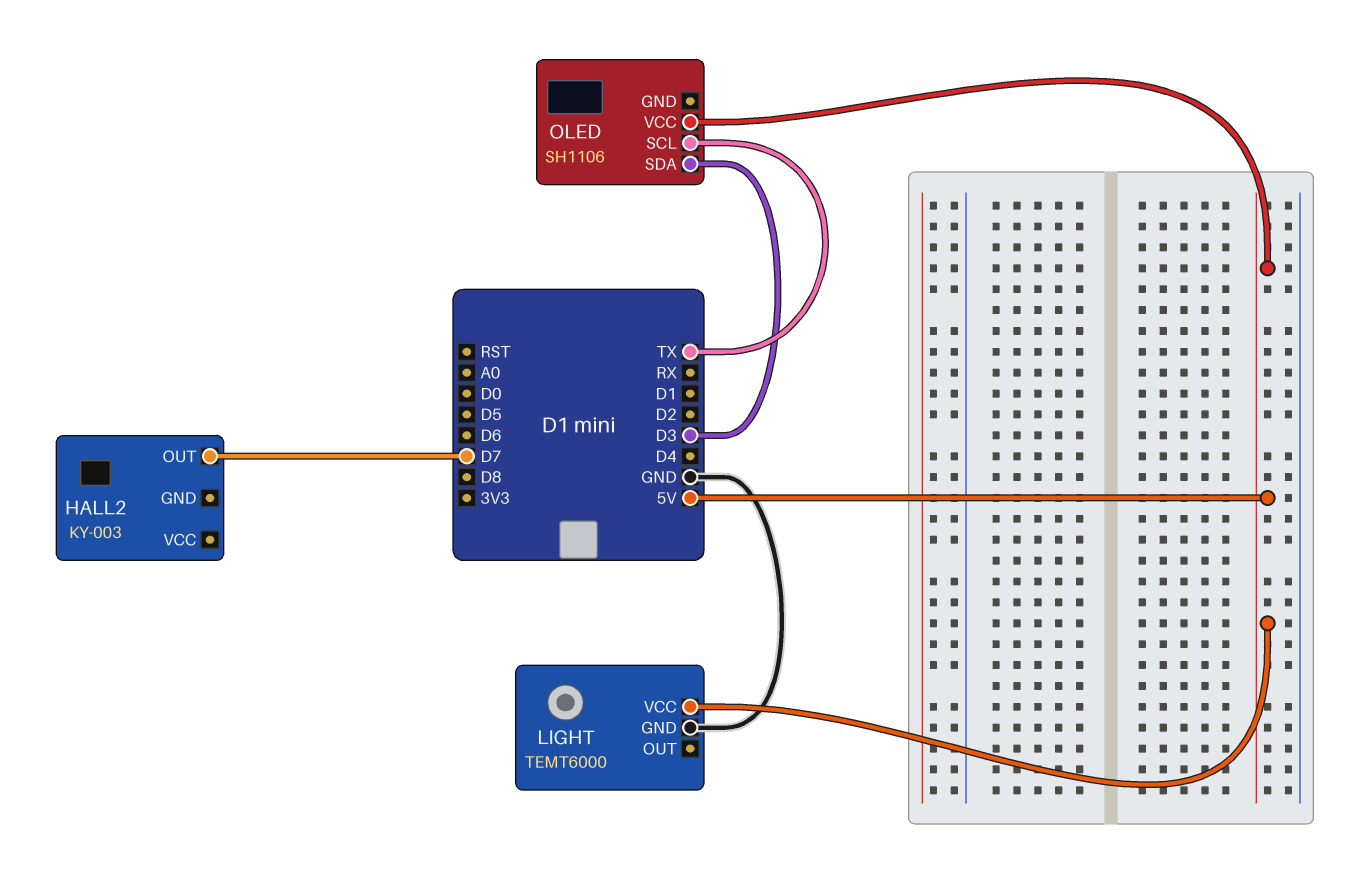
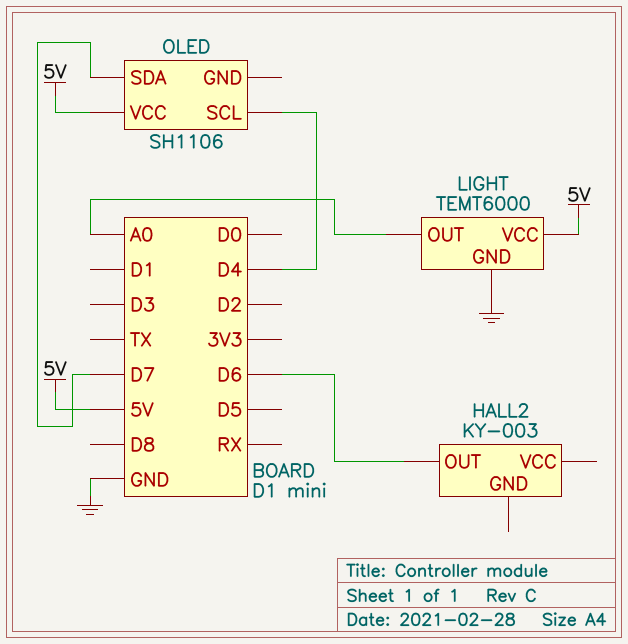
HALL2 pin OUT: D7 -> D6
LIGHT pin OUT: none -> A0
OLED pin SCL: TX -> D4
OLED pin SDA: D3 -> D7

